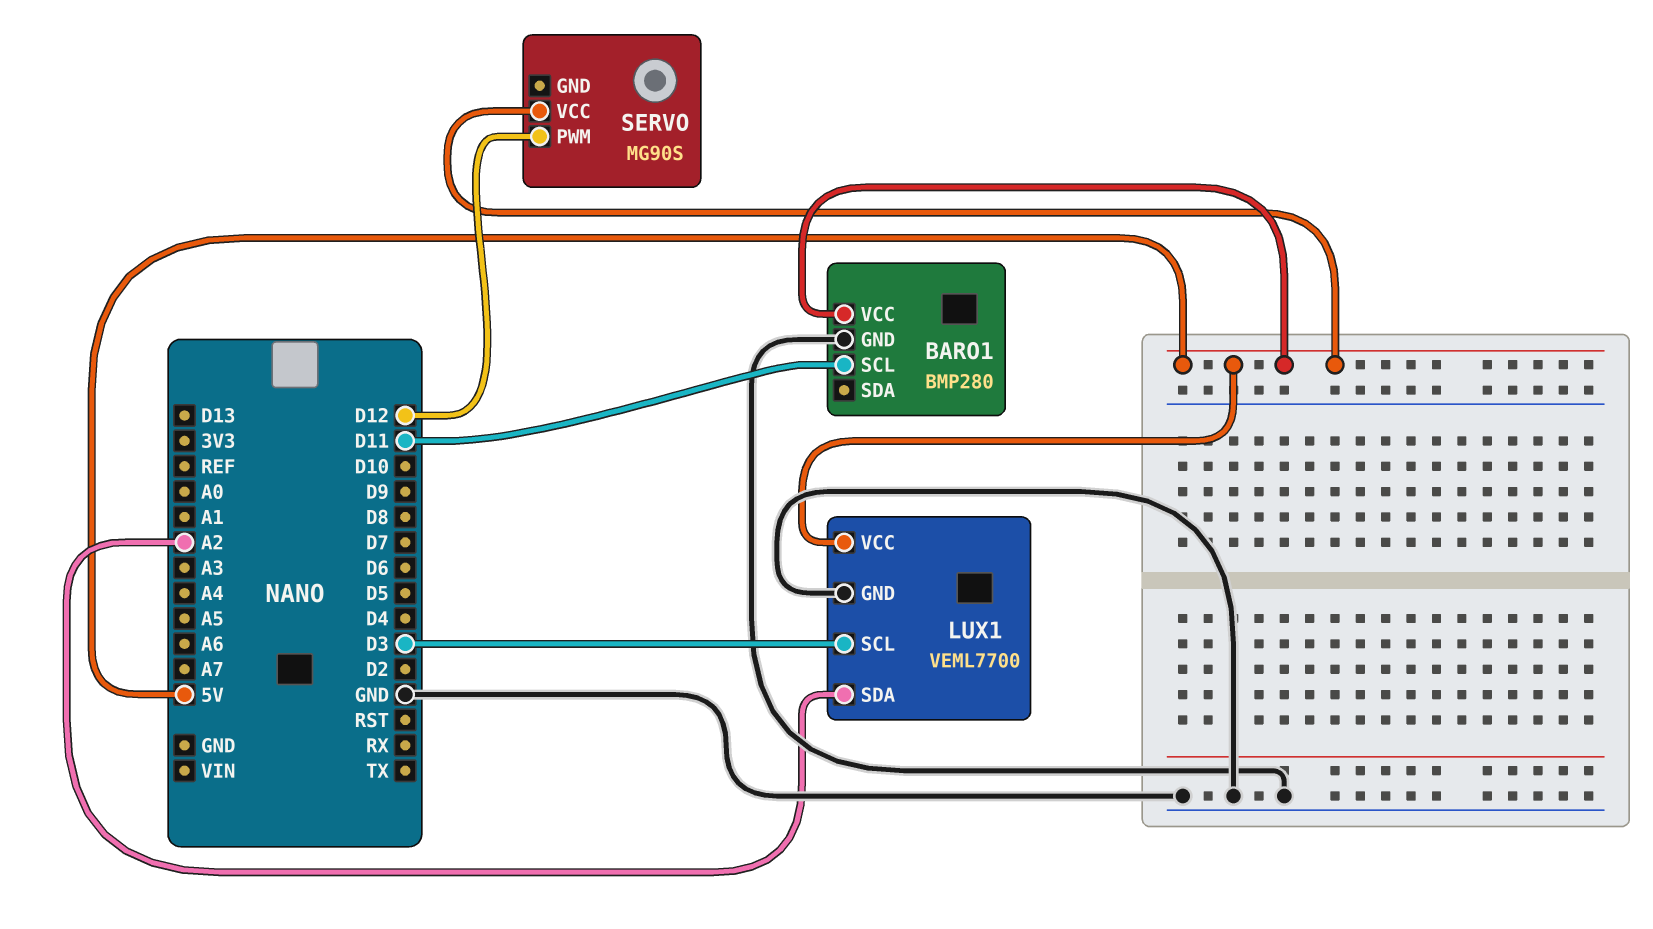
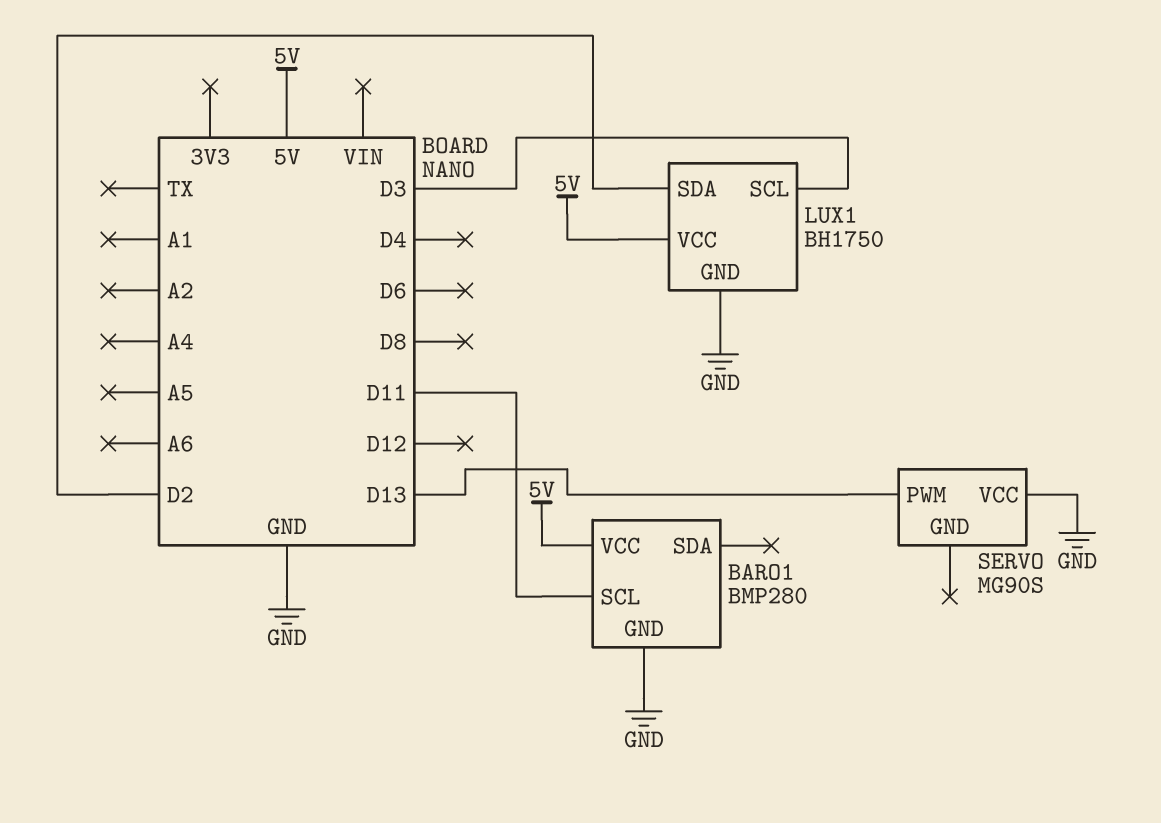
LUX1: VEML7700 -> BH1750
LUX1 pin SDA: A2 -> D2
SERVO pin PWM: D12 -> D13
SERVO pin VCC: 5V -> GND

